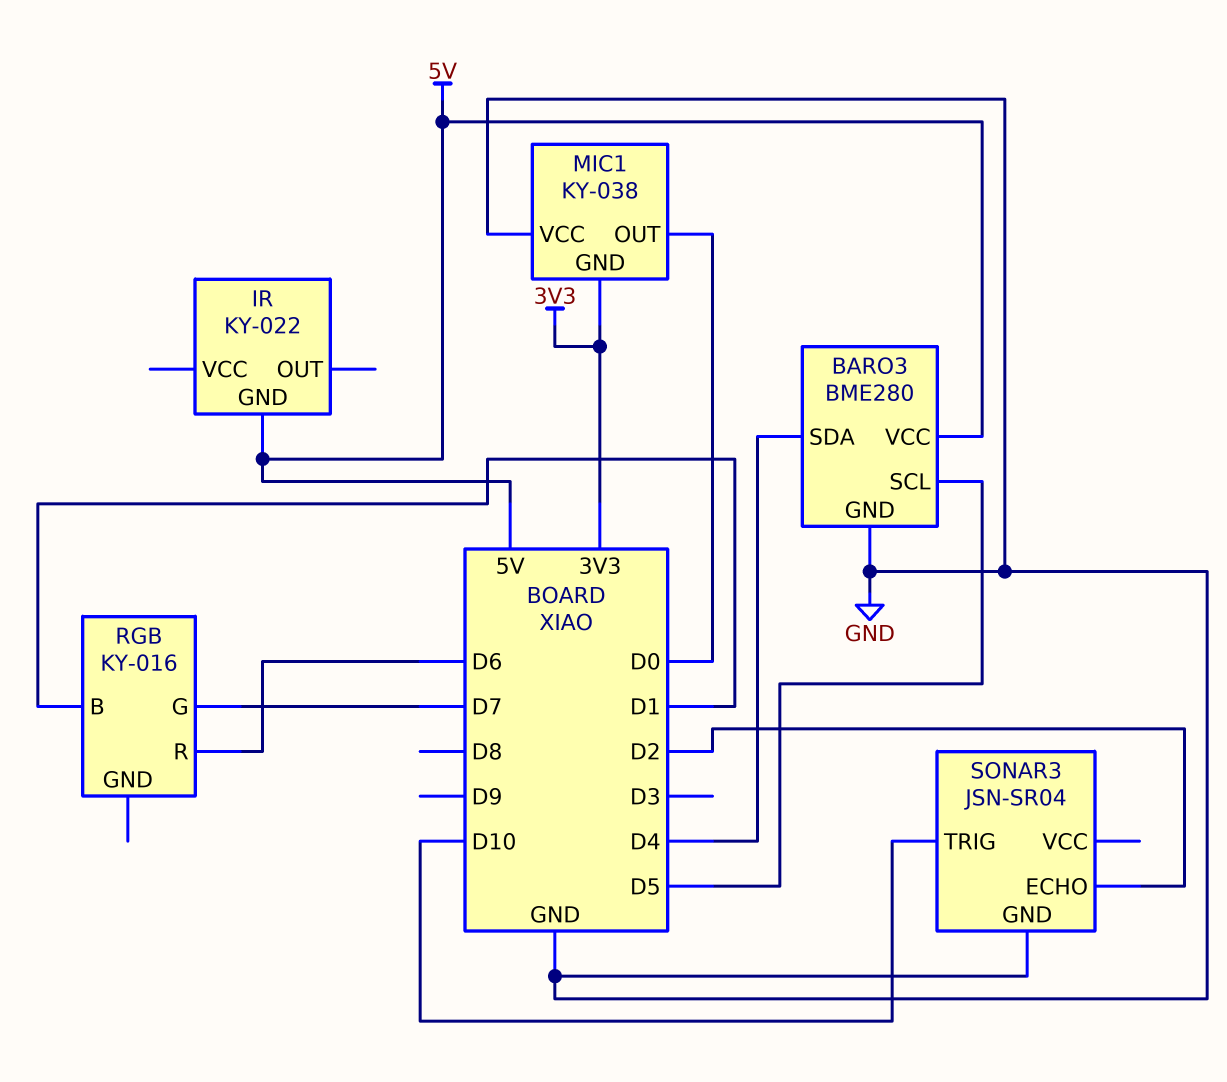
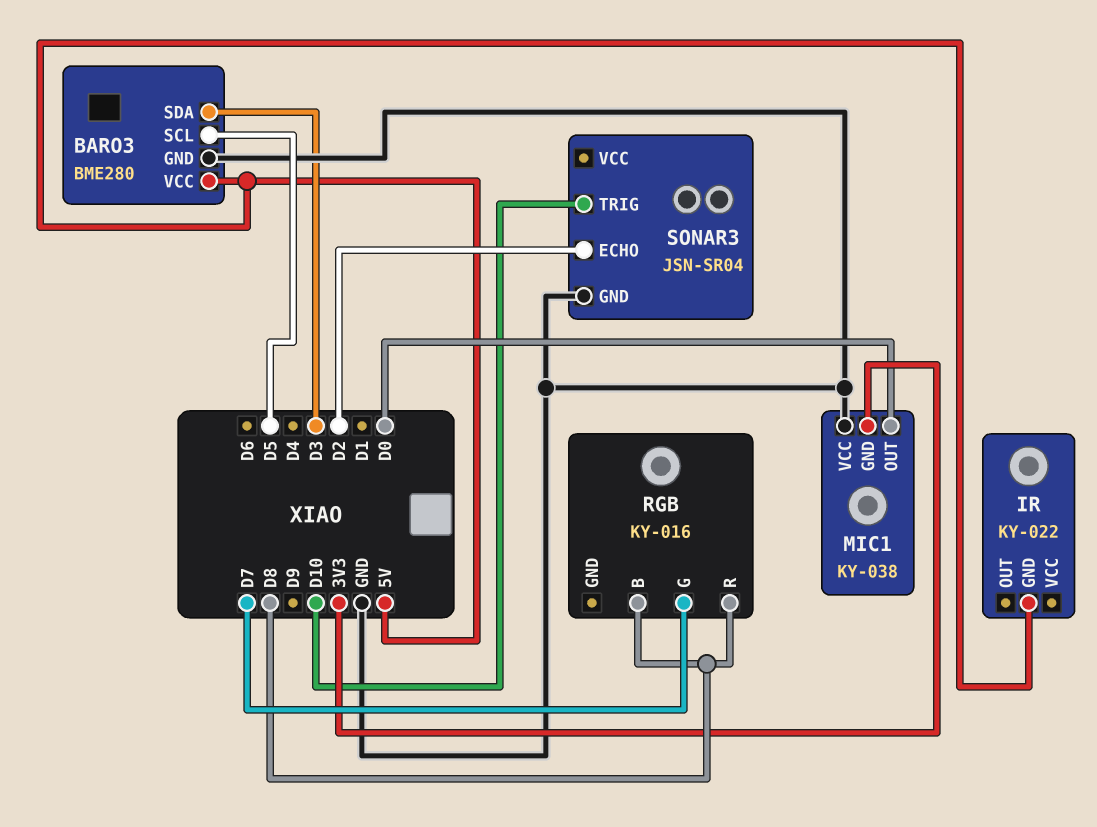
BARO3 pin SDA: D4 -> D3
RGB pin B: D1 -> D8
RGB pin R: D6 -> D8

